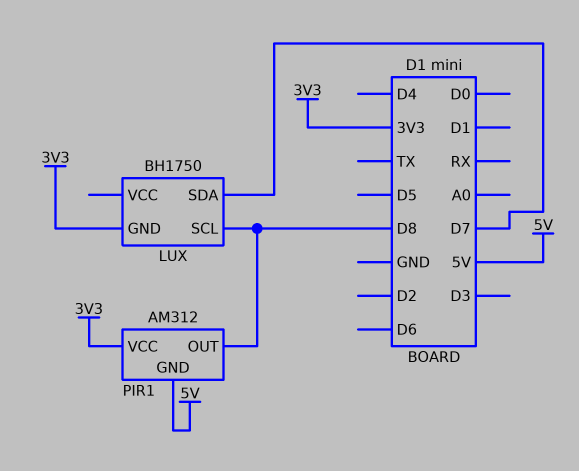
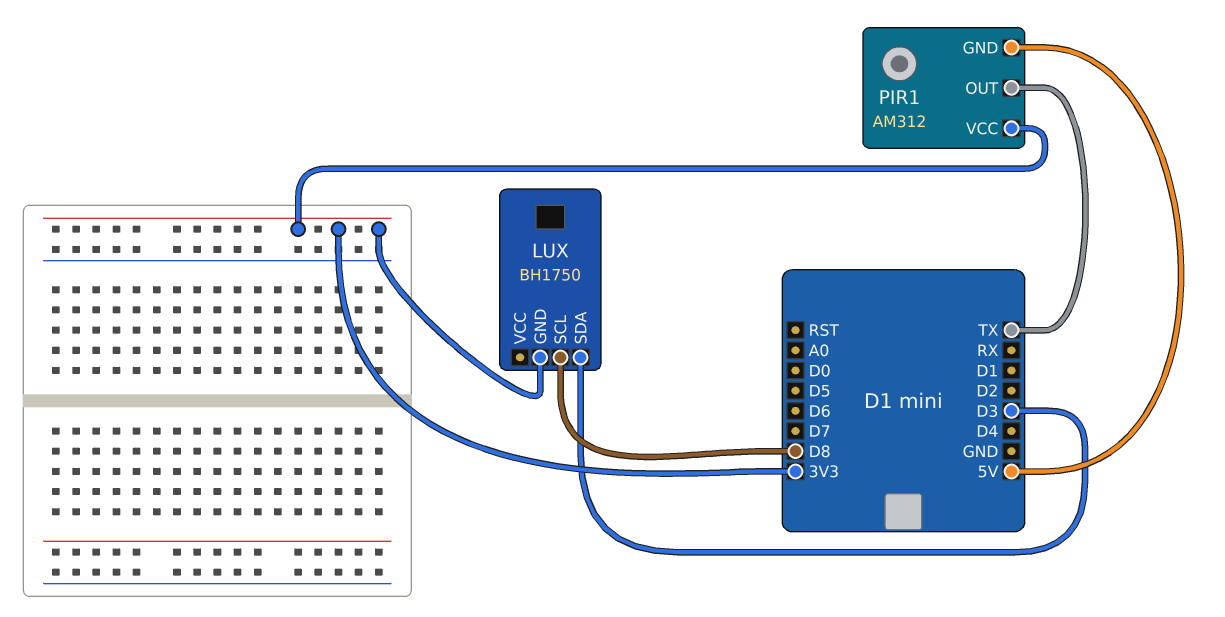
LUX pin SDA: D7 -> D3
PIR1 pin OUT: D8 -> TX

